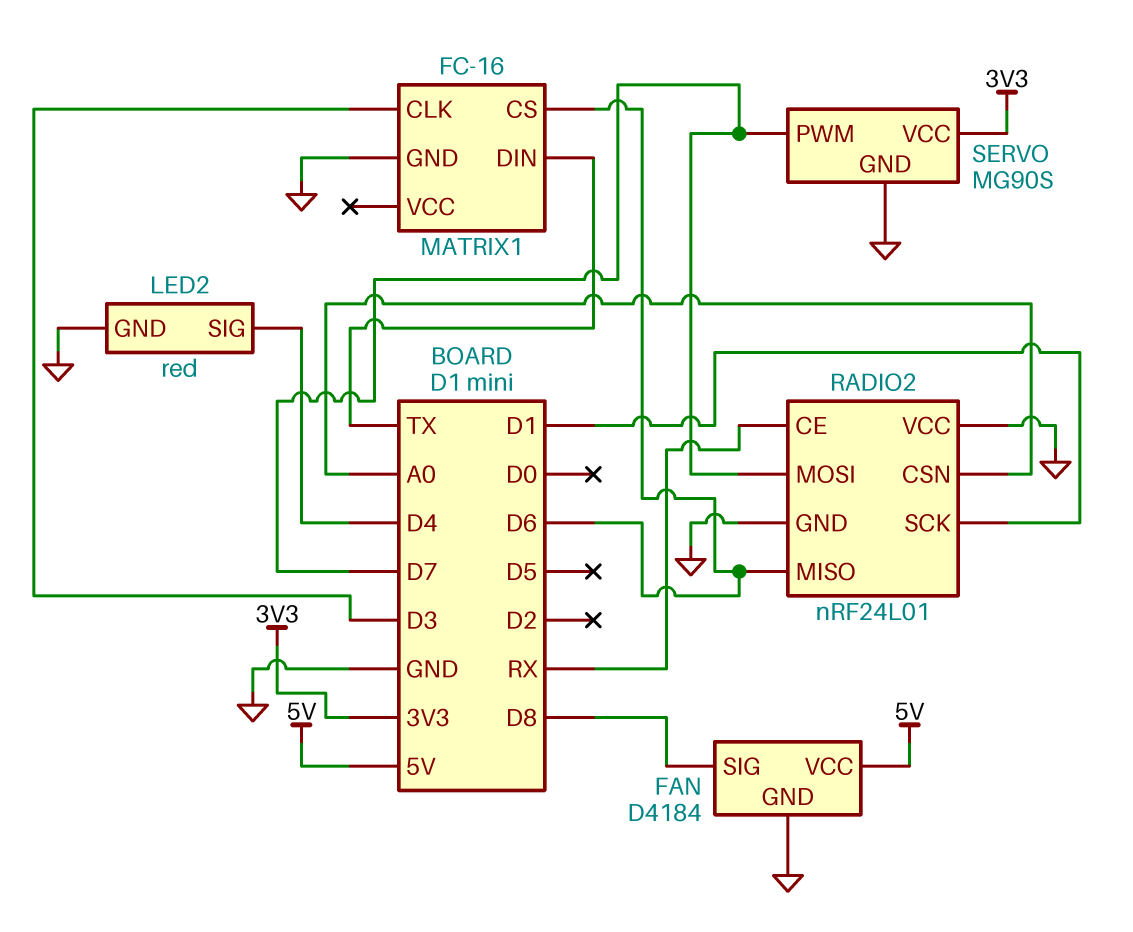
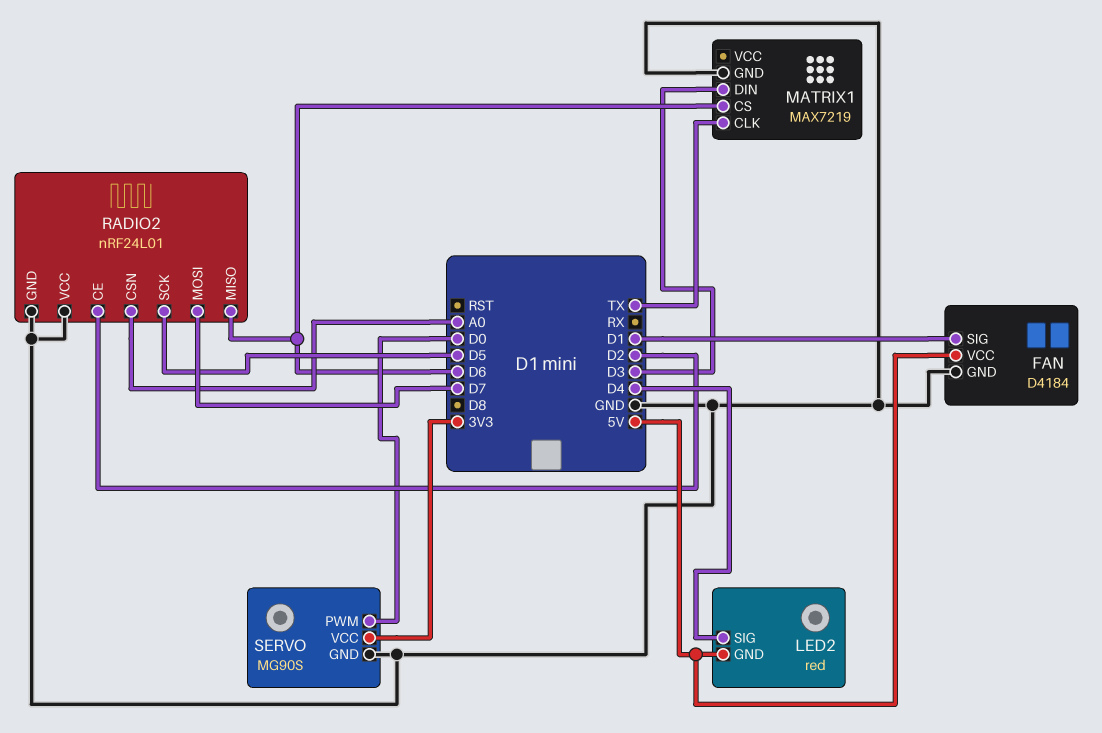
FAN pin SIG: D8 -> D1
LED2 pin GND: GND -> 5V
MATRIX1: FC-16 -> MAX7219
MATRIX1 pin CLK: D3 -> TX
MATRIX1 pin DIN: TX -> D3
RADIO2 pin CE: RX -> D2
RADIO2 pin SCK: D1 -> D5
SERVO pin PWM: D7 -> D0

